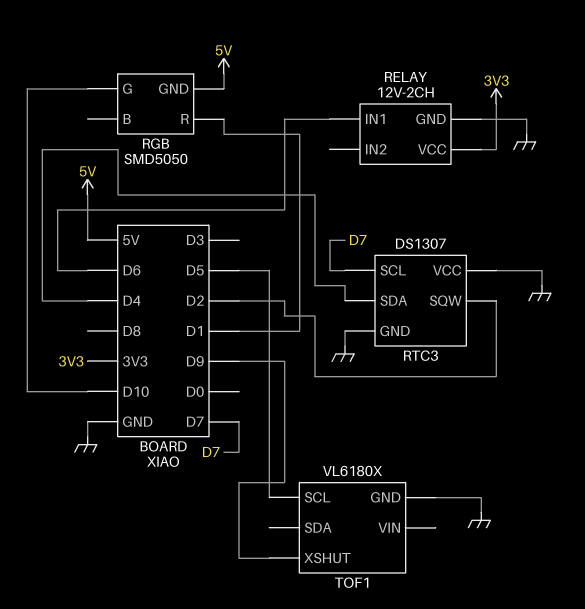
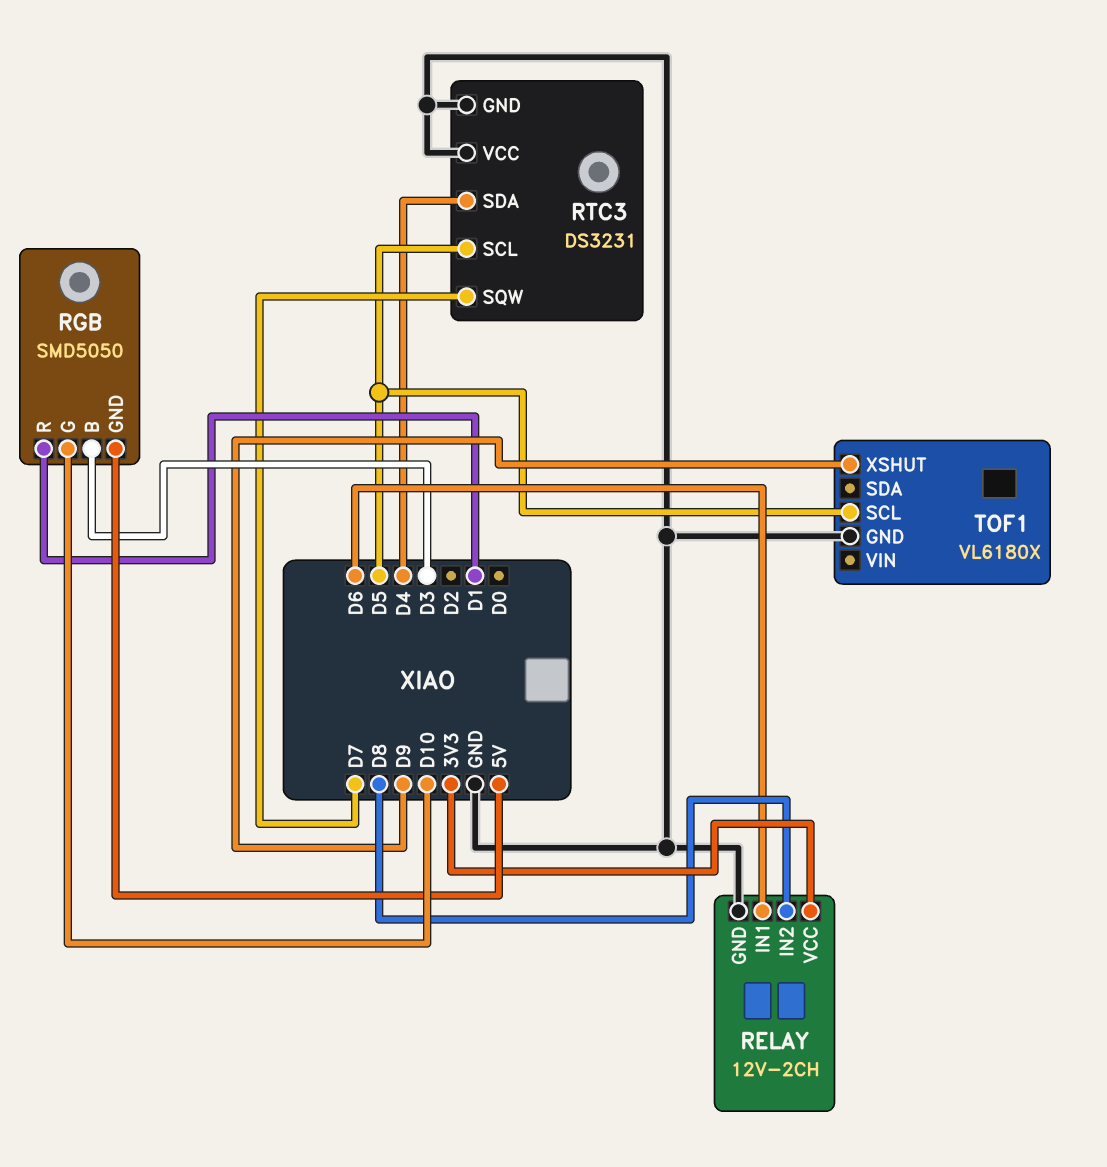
RELAY pin IN2: none -> D8
RGB pin B: none -> D3
RTC3: DS1307 -> DS3231
RTC3 pin SCL: D7 -> D5
RTC3 pin SQW: D2 -> D7

